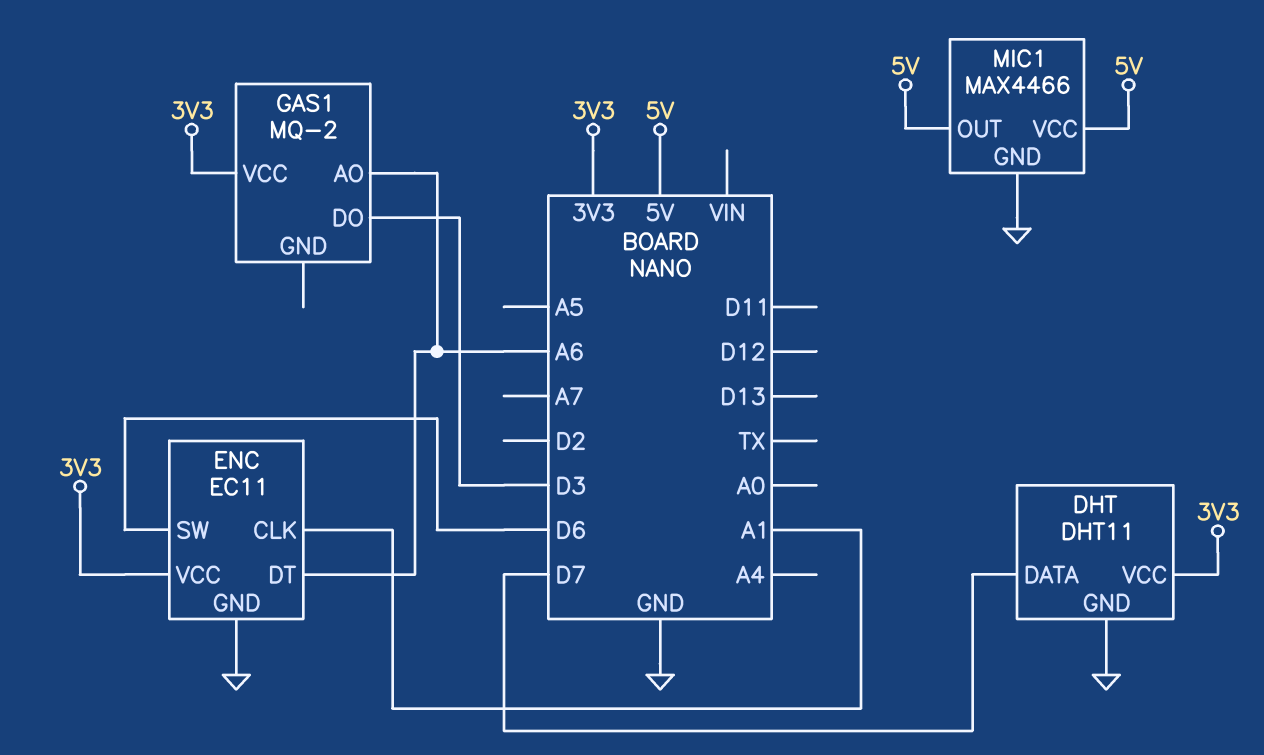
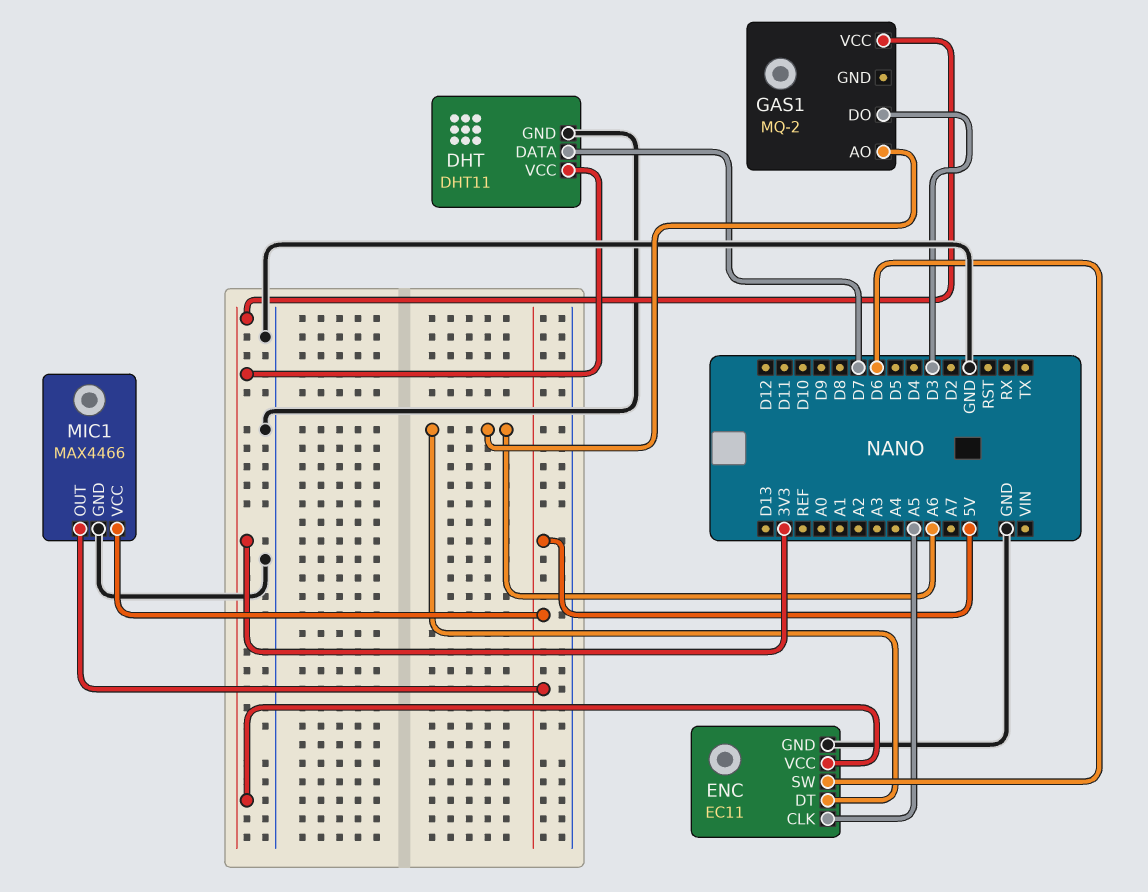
ENC pin CLK: A1 -> A5

